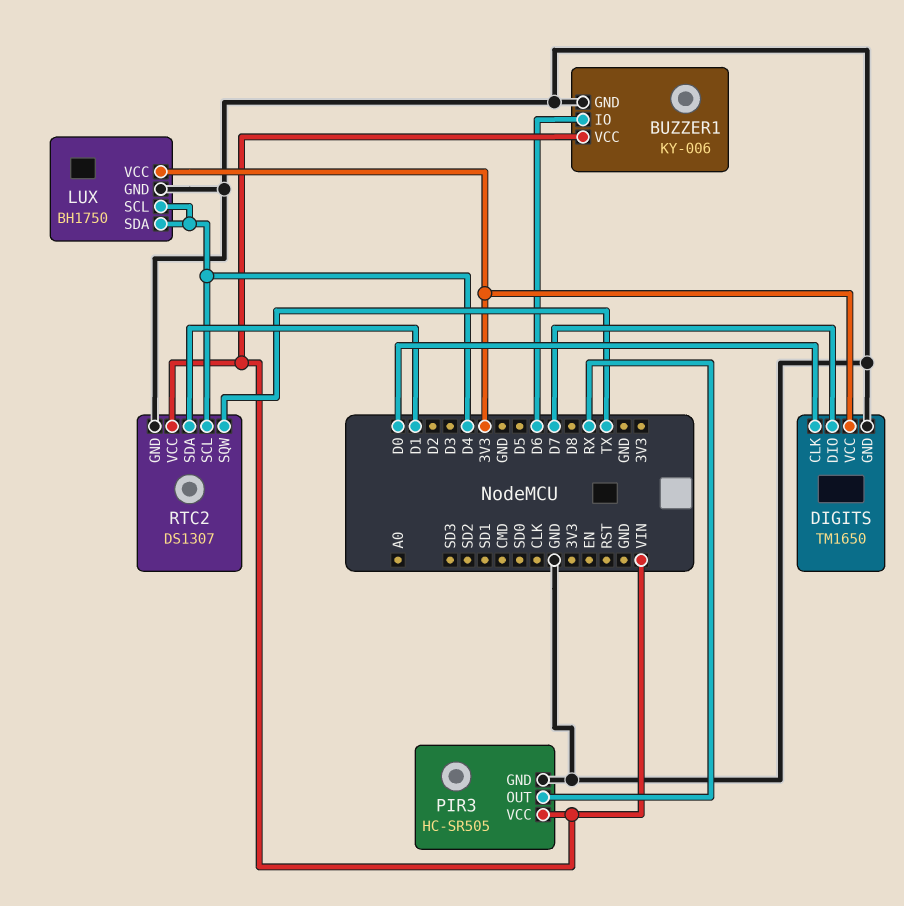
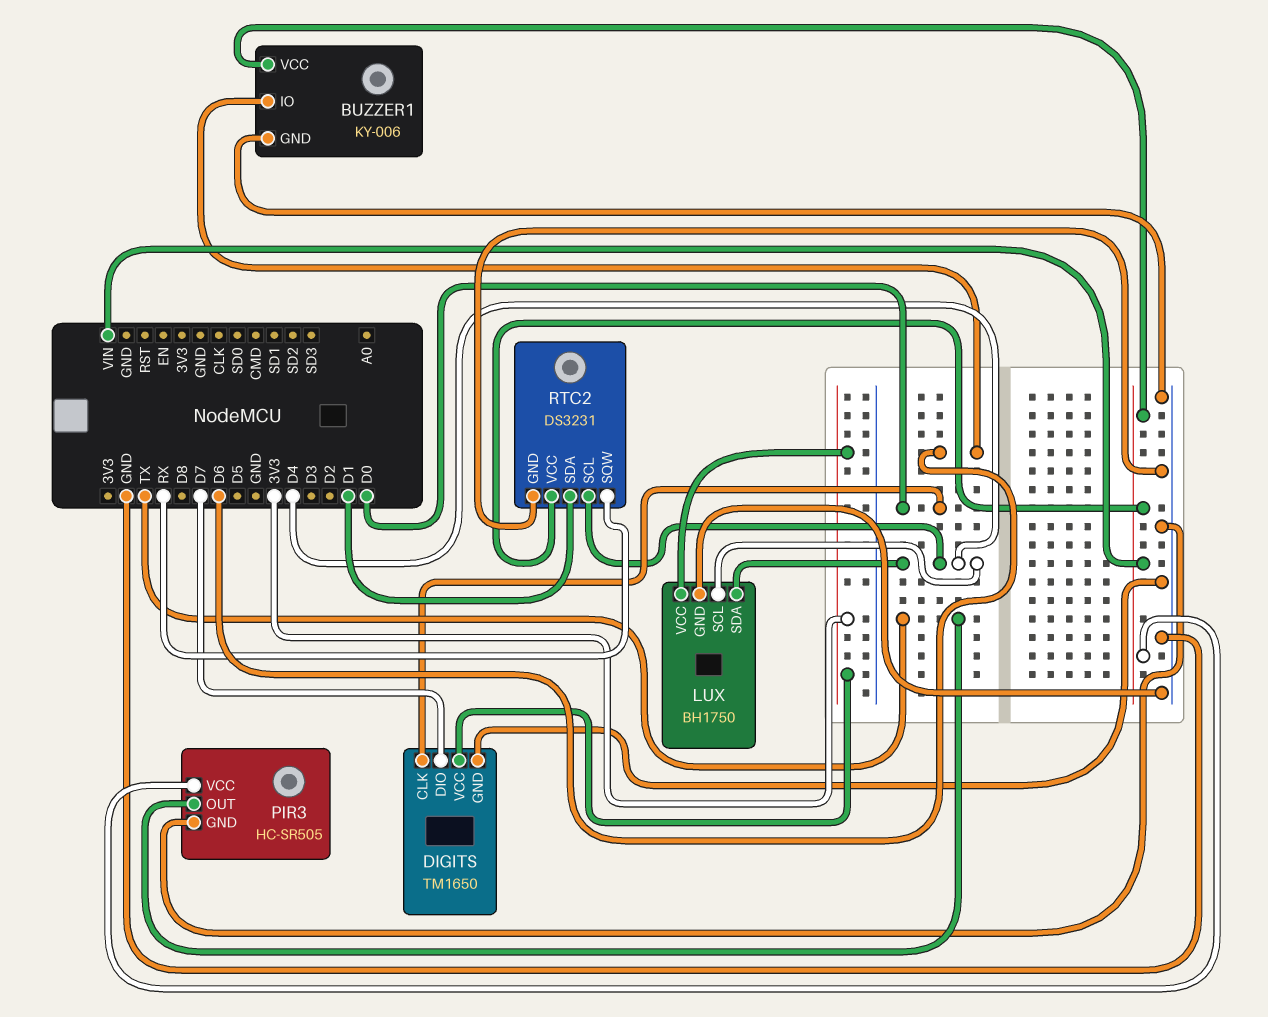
PIR3 pin OUT: RX -> TX
RTC2: DS1307 -> DS3231
RTC2 pin SQW: TX -> RX

